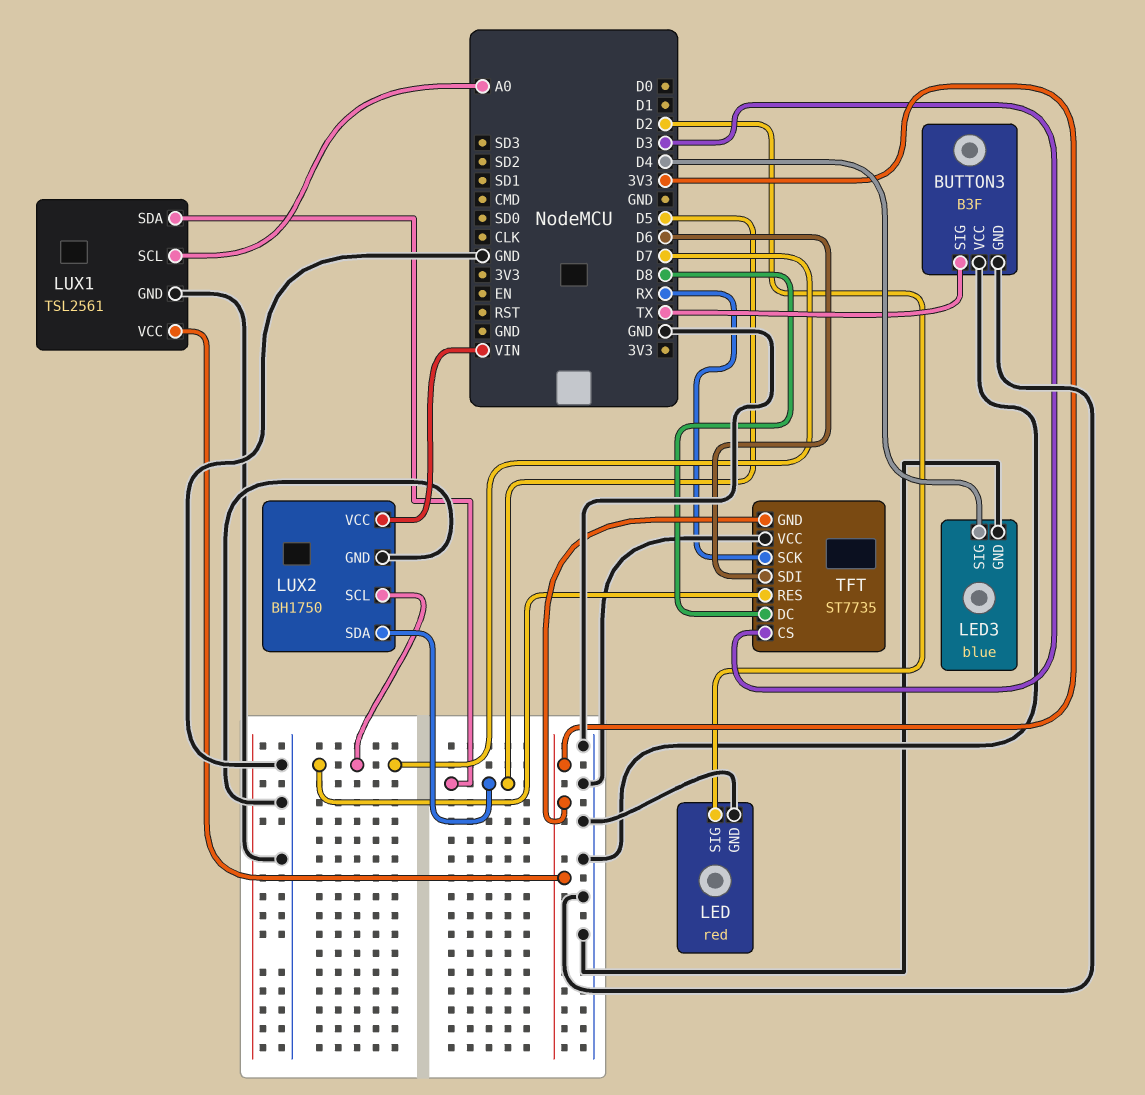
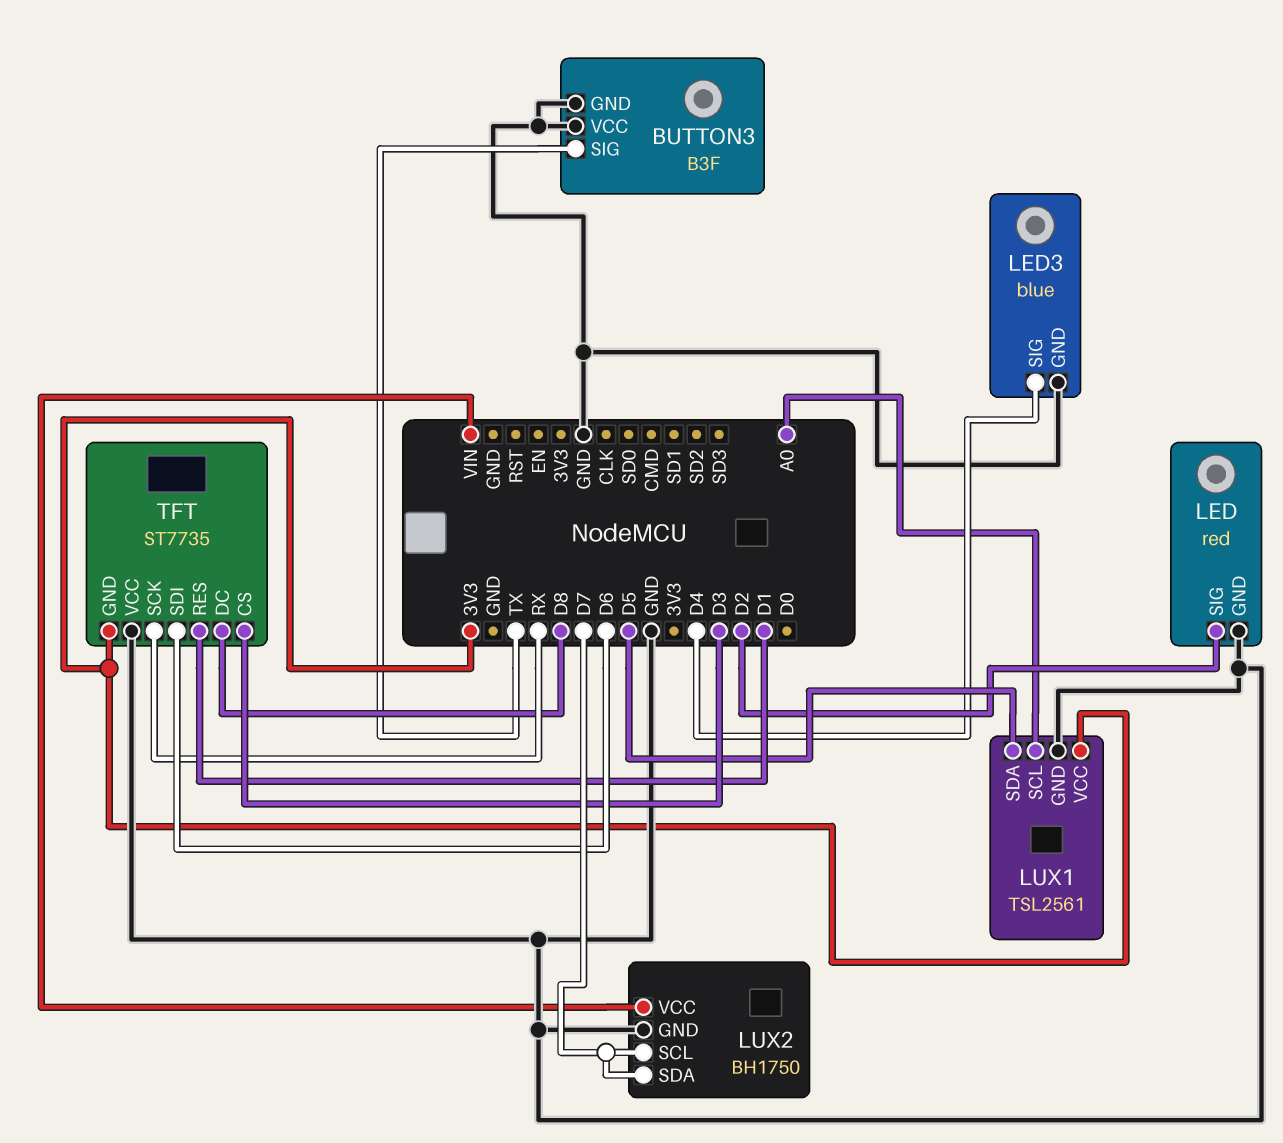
LUX2 pin SDA: D5 -> D7
TFT pin RES: D7 -> D1

